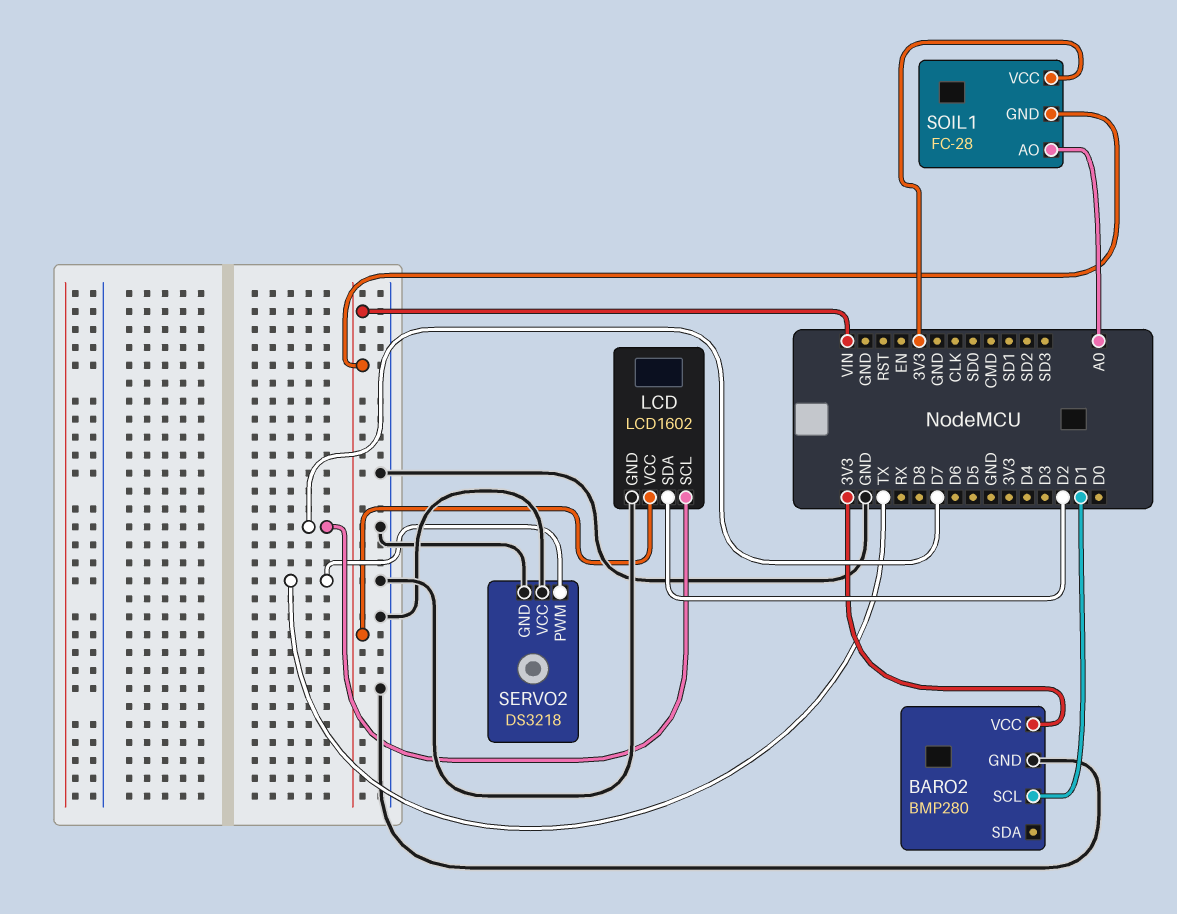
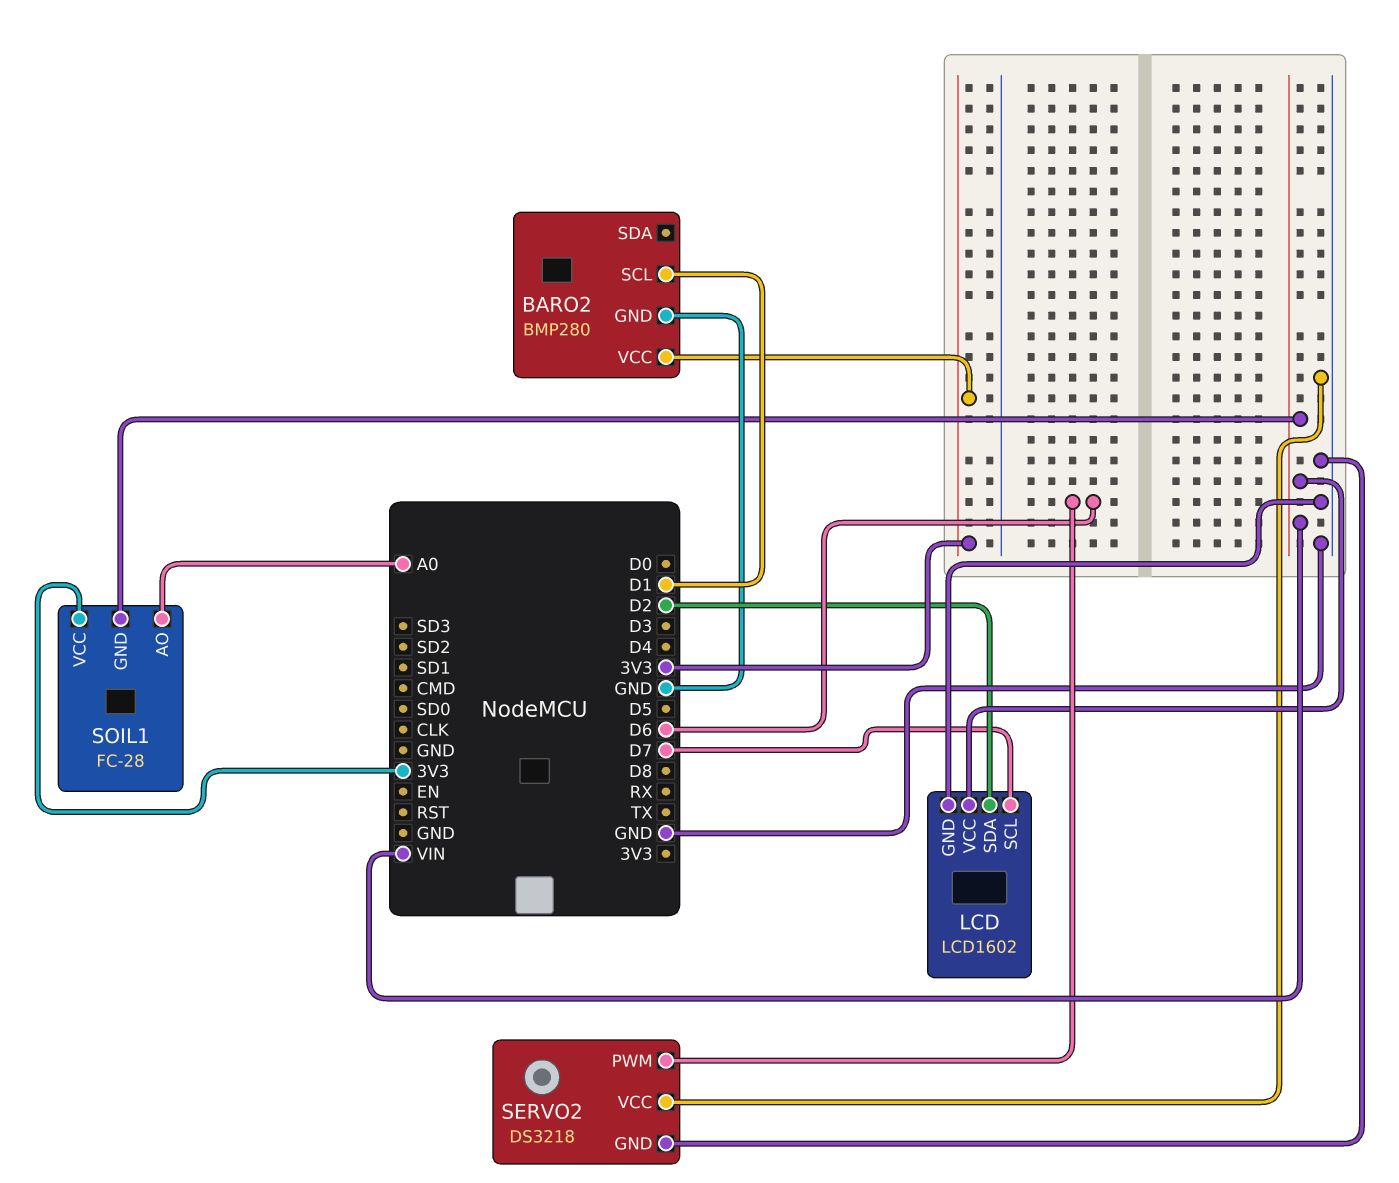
SERVO2 pin PWM: TX -> D6

